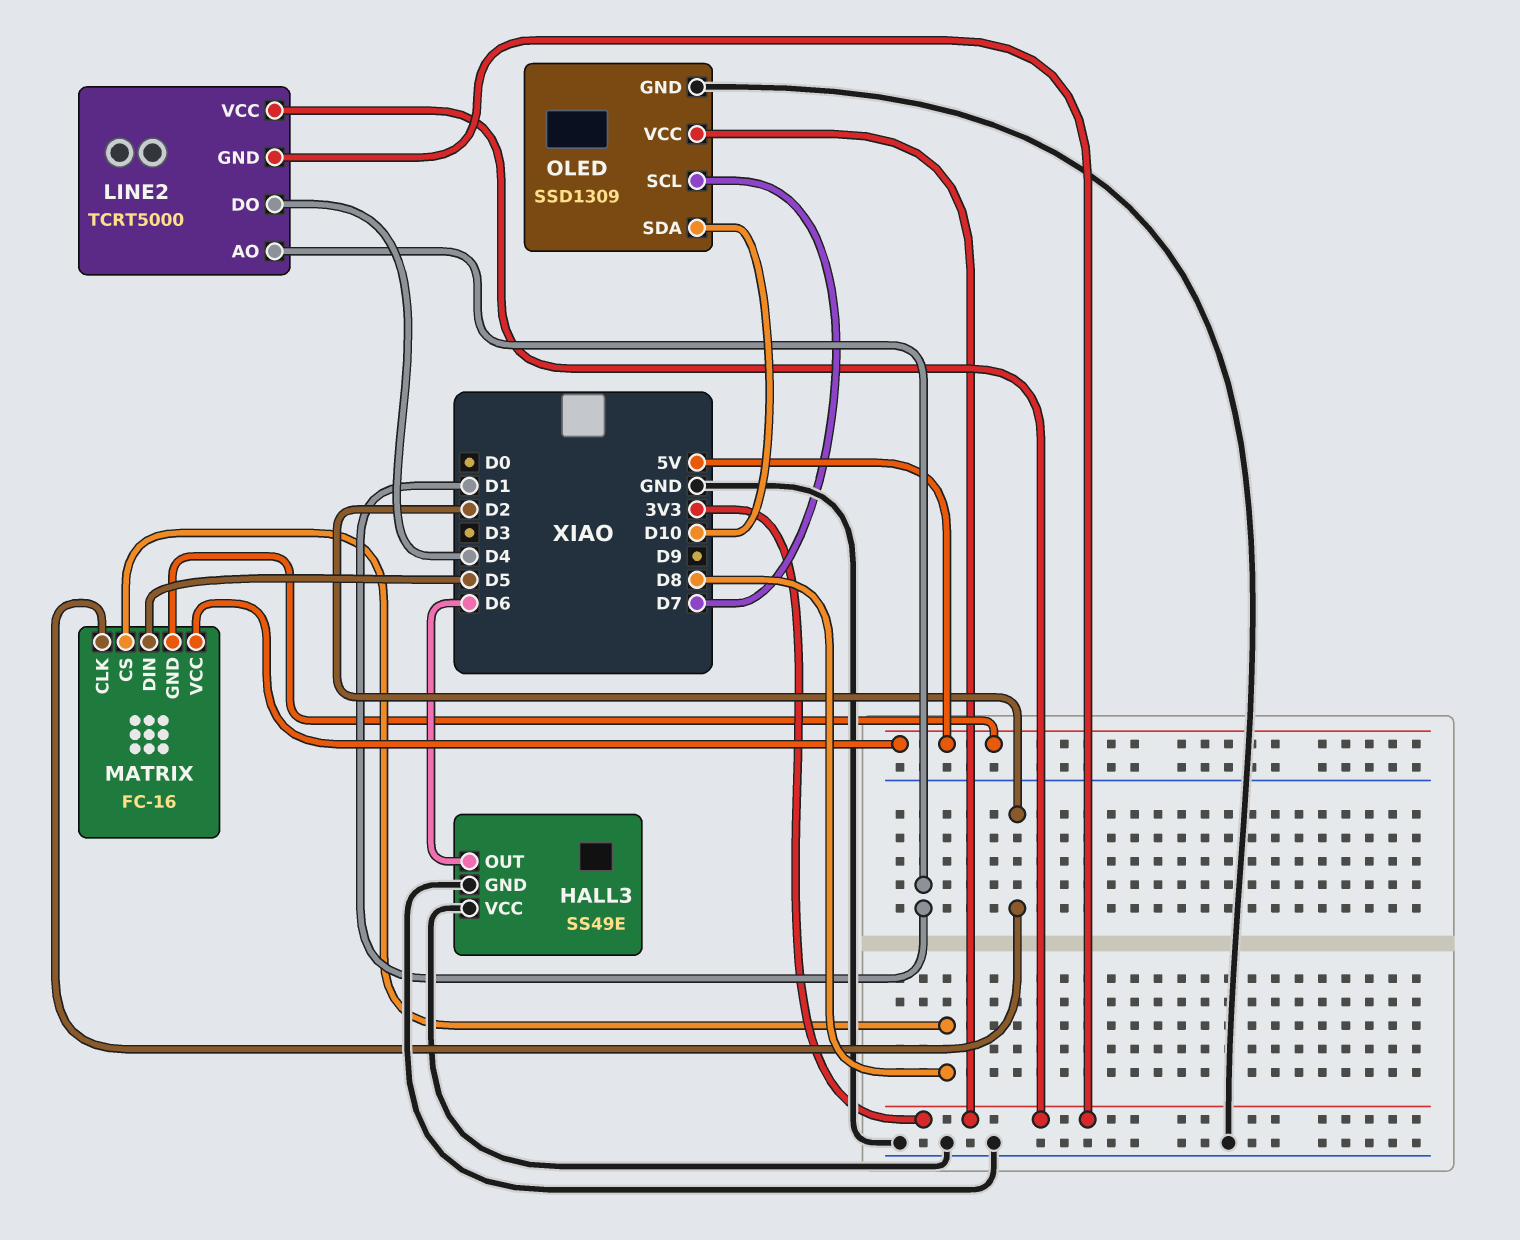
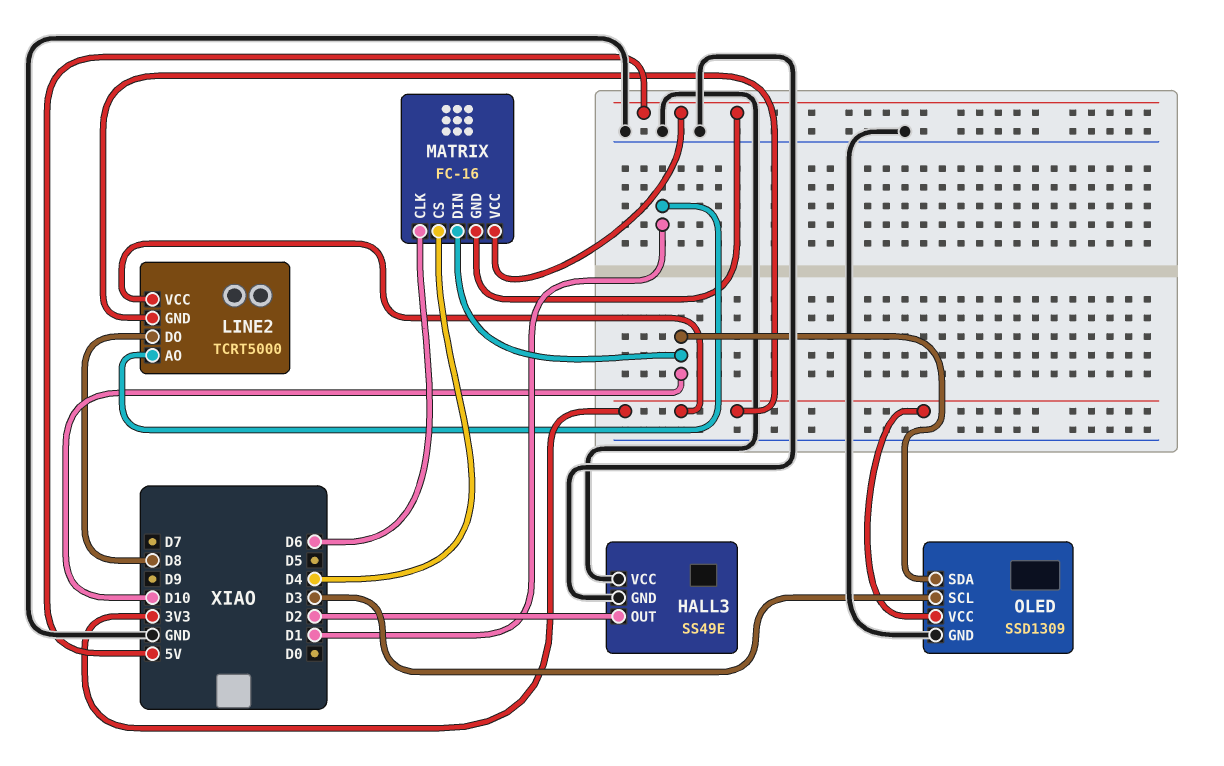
HALL3 pin OUT: D6 -> D2
LINE2 pin DO: D4 -> D8
MATRIX pin CLK: D2 -> D6
MATRIX pin CS: D8 -> D4
MATRIX pin DIN: D5 -> D10
OLED pin SCL: D7 -> D3

